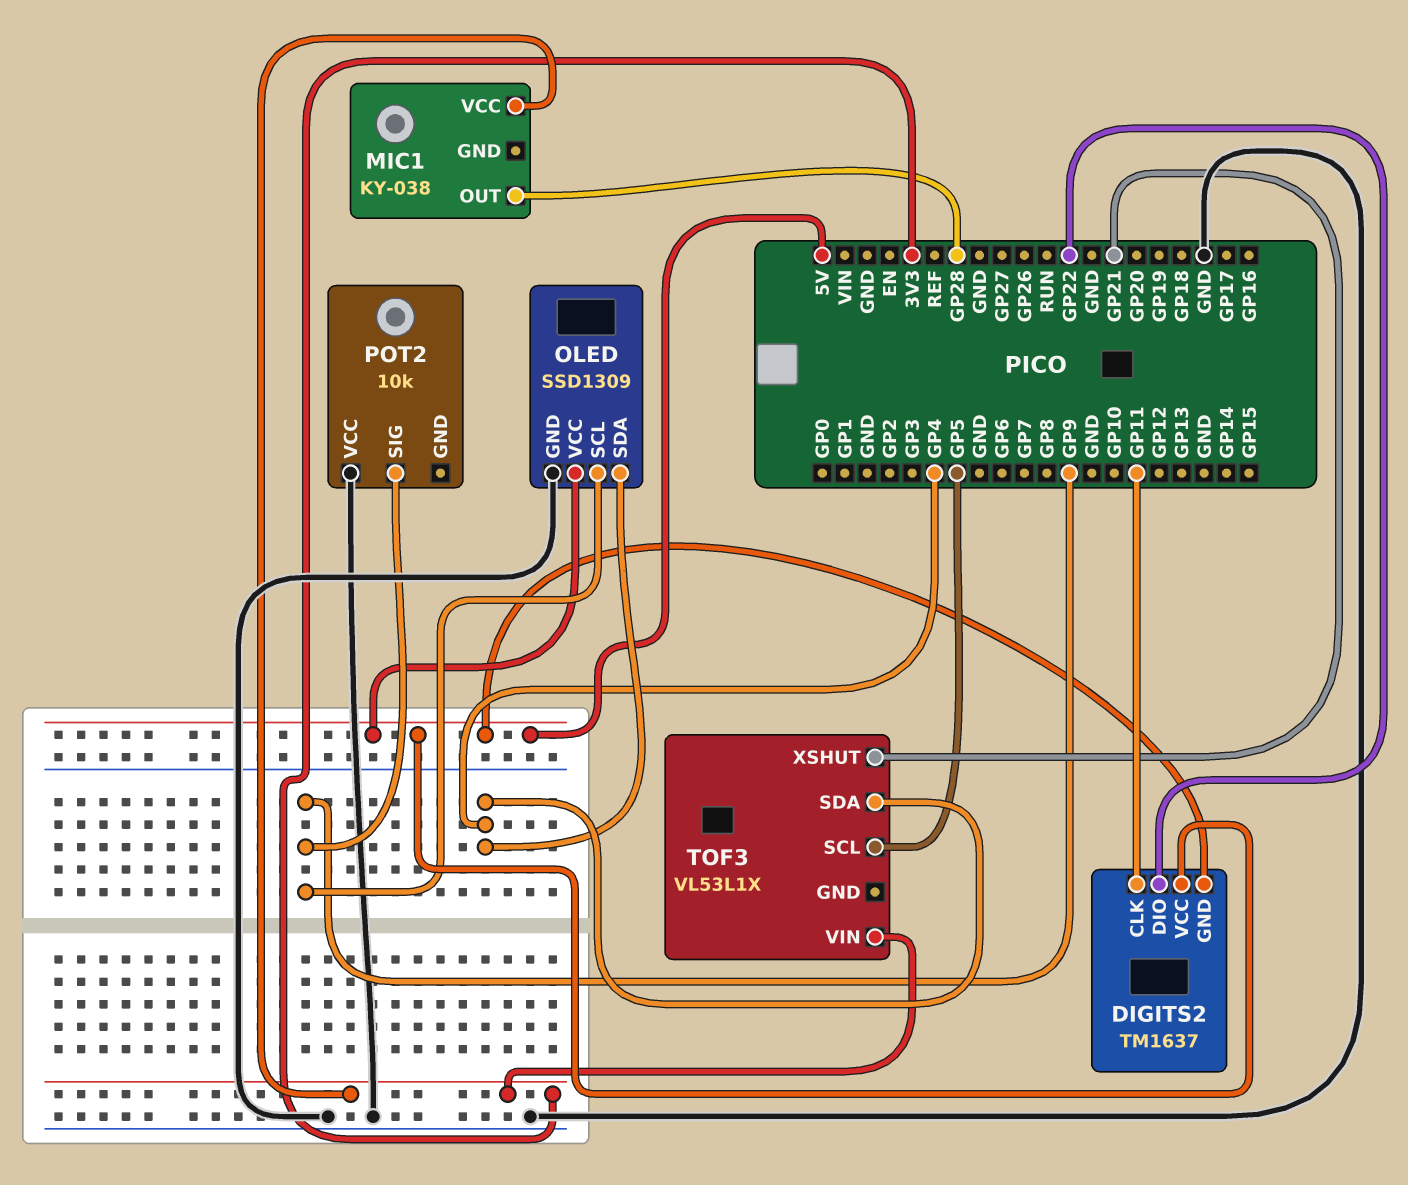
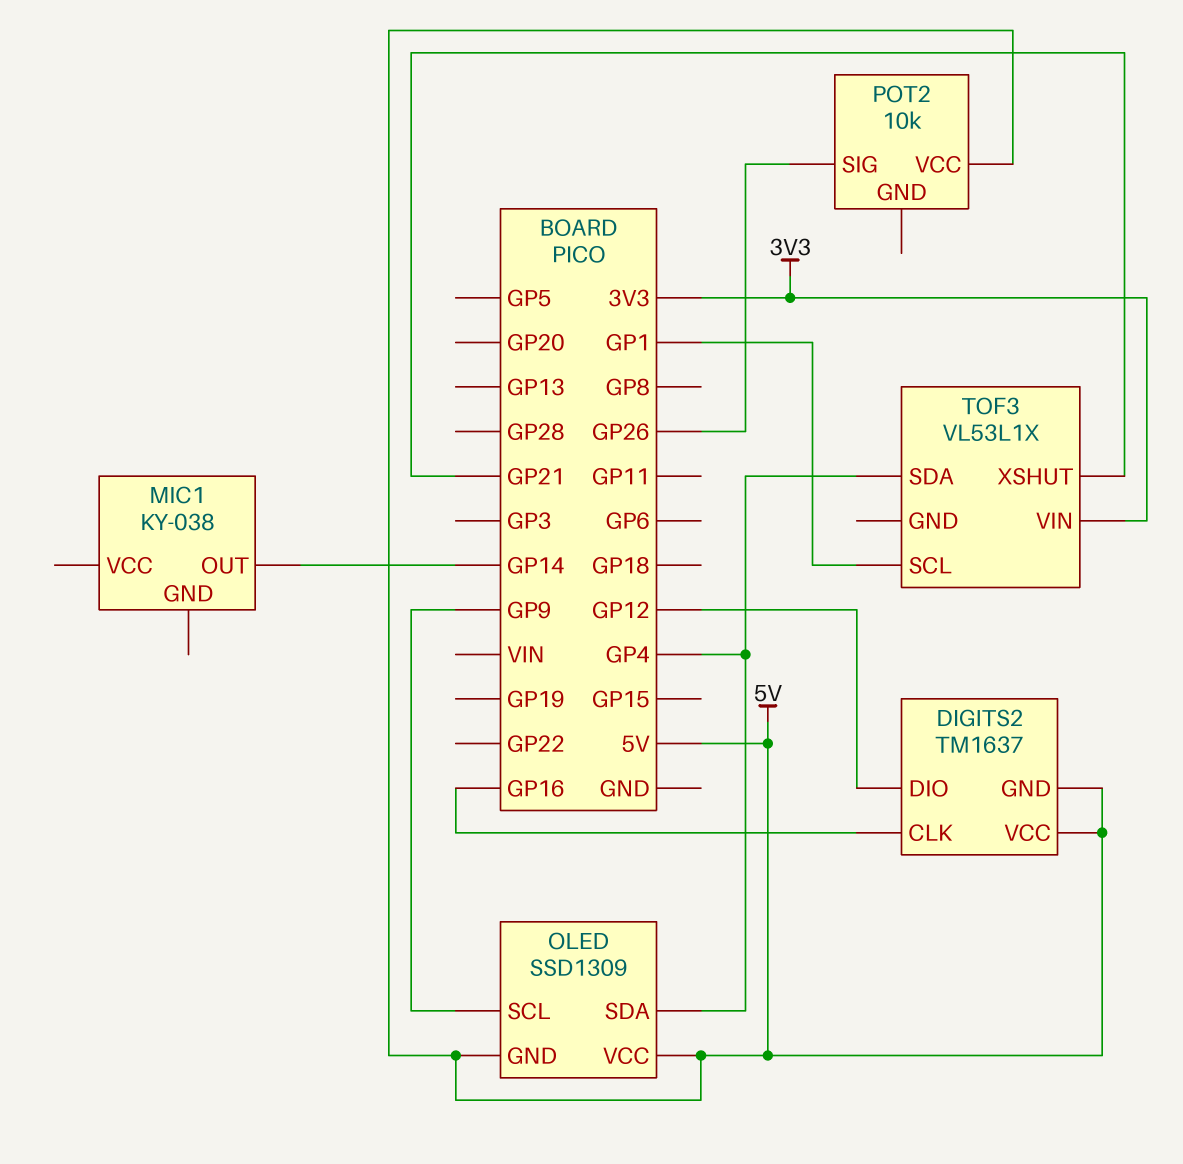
DIGITS2 pin CLK: GP11 -> GP16
DIGITS2 pin DIO: GP22 -> GP12
MIC1 pin OUT: GP28 -> GP14
MIC1 pin VCC: 3V3 -> none
OLED pin GND: GND -> 5V
POT2 pin SIG: GP9 -> GP26
POT2 pin VCC: GND -> 5V
TOF3 pin SCL: GP5 -> GP1

